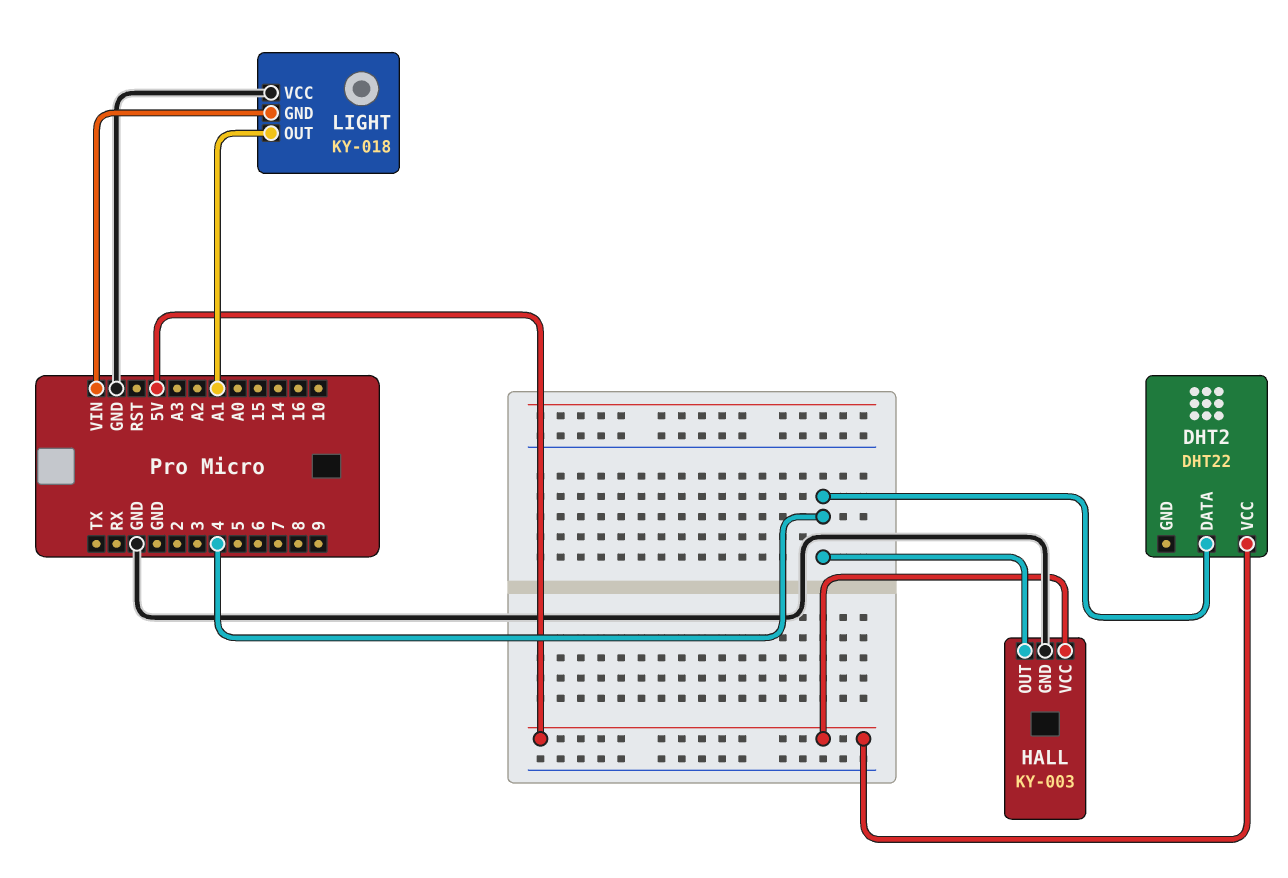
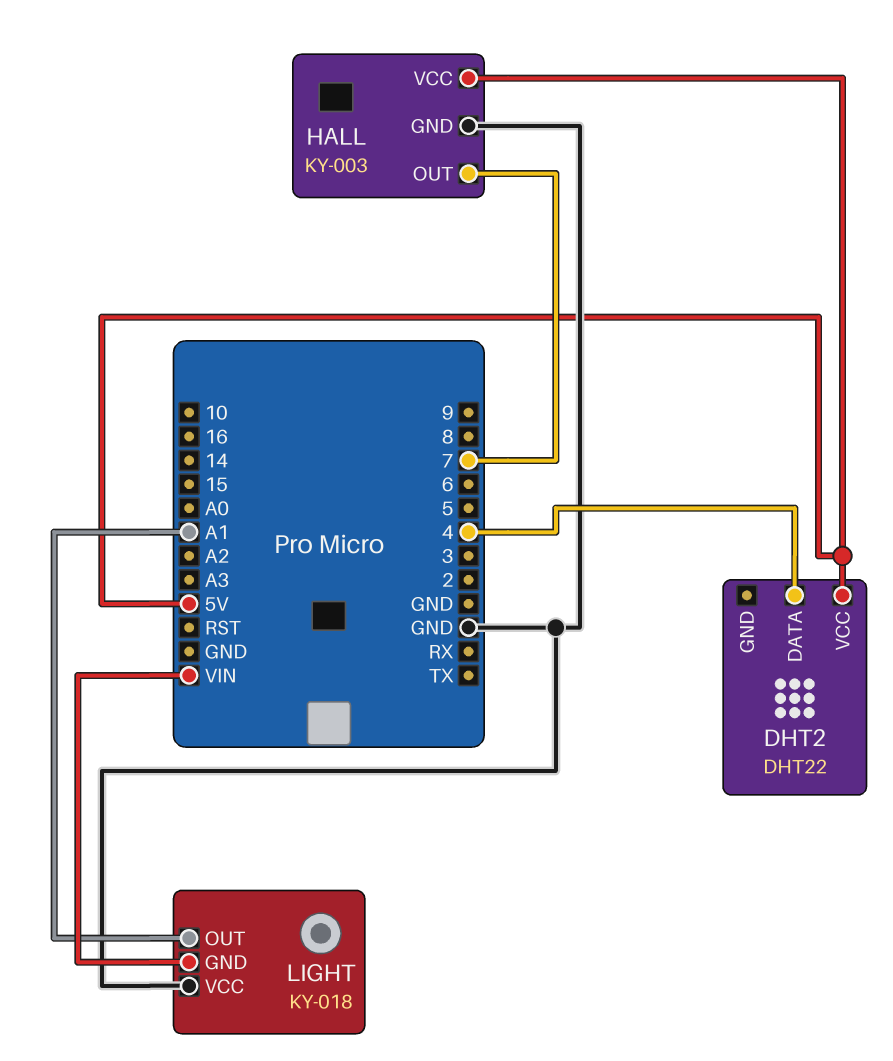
HALL pin OUT: 4 -> 7

